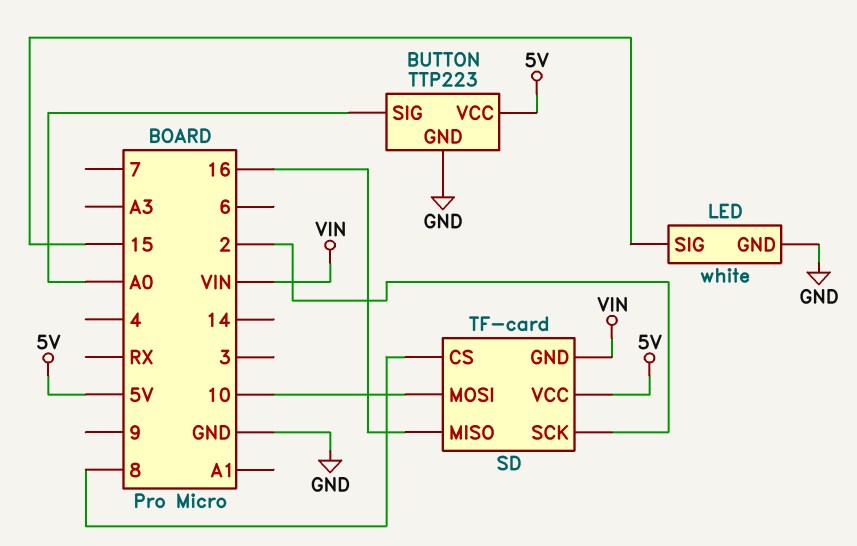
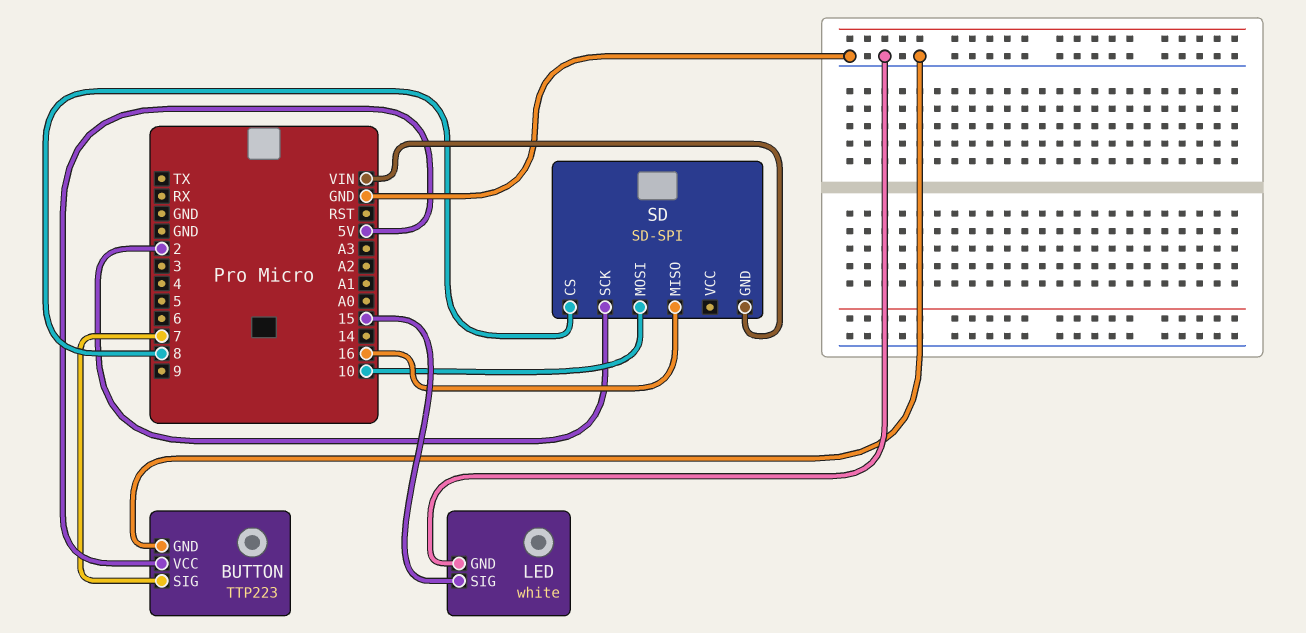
BUTTON pin SIG: A0 -> 7
SD: TF-card -> SD-SPI
SD pin VCC: 5V -> none

